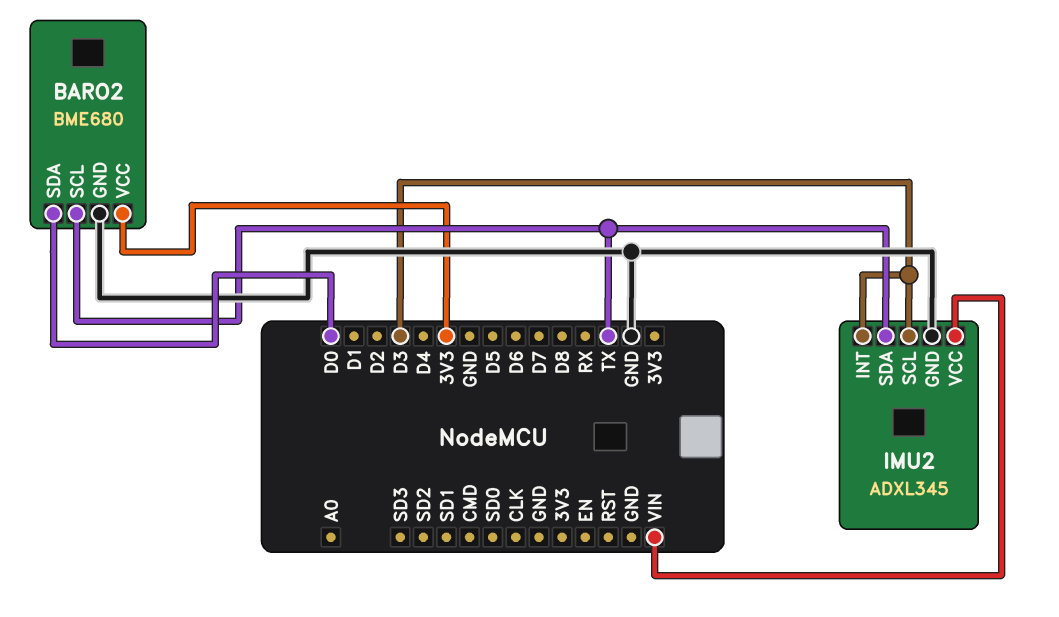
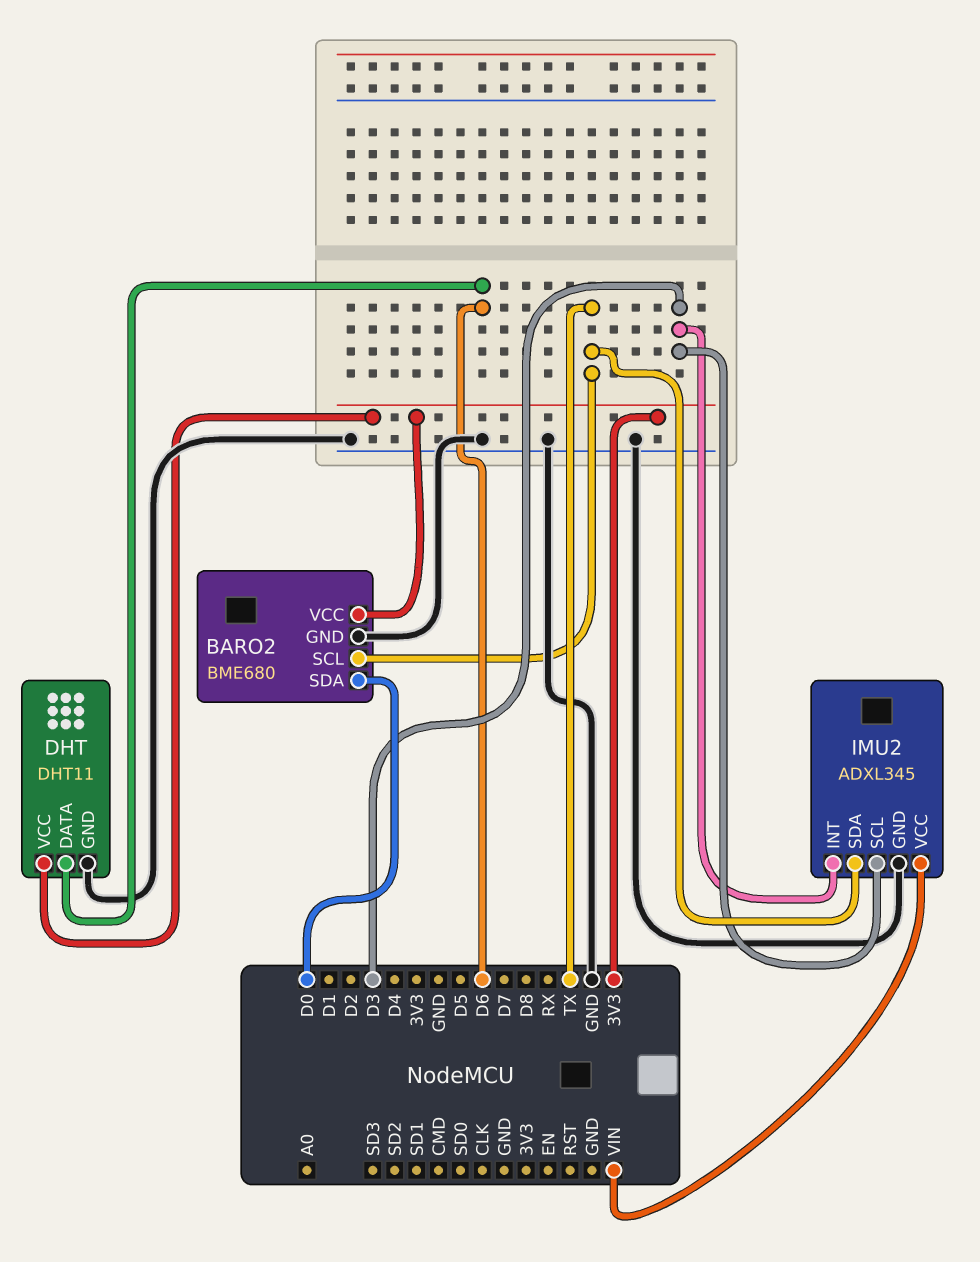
DHT: none -> DHT11
DHT pin DATA: none -> D6
DHT pin GND: none -> GND
DHT pin VCC: none -> 3V3

